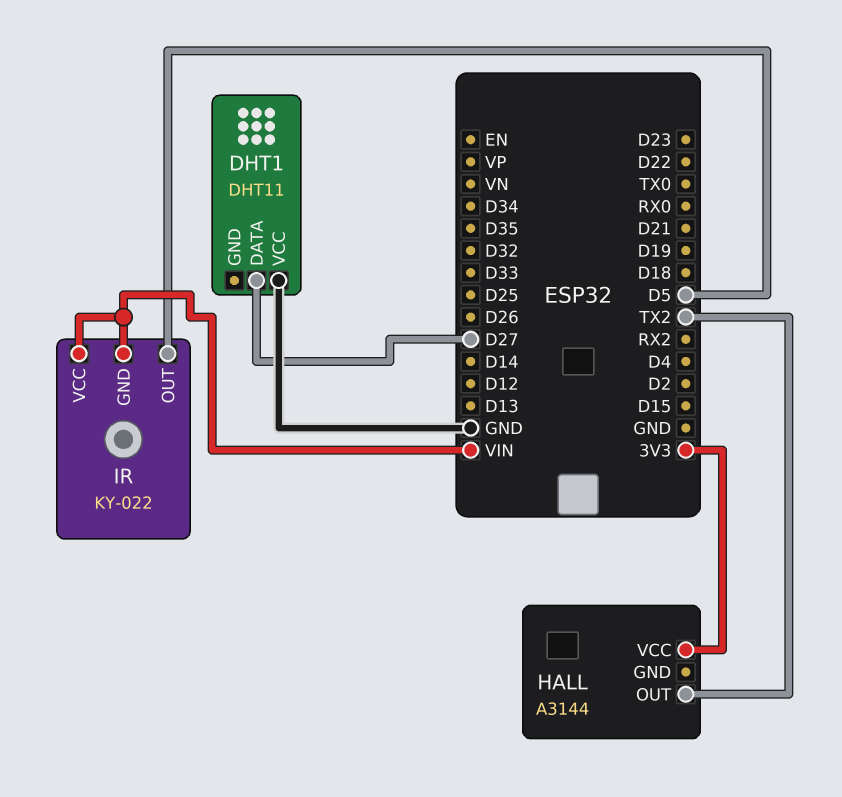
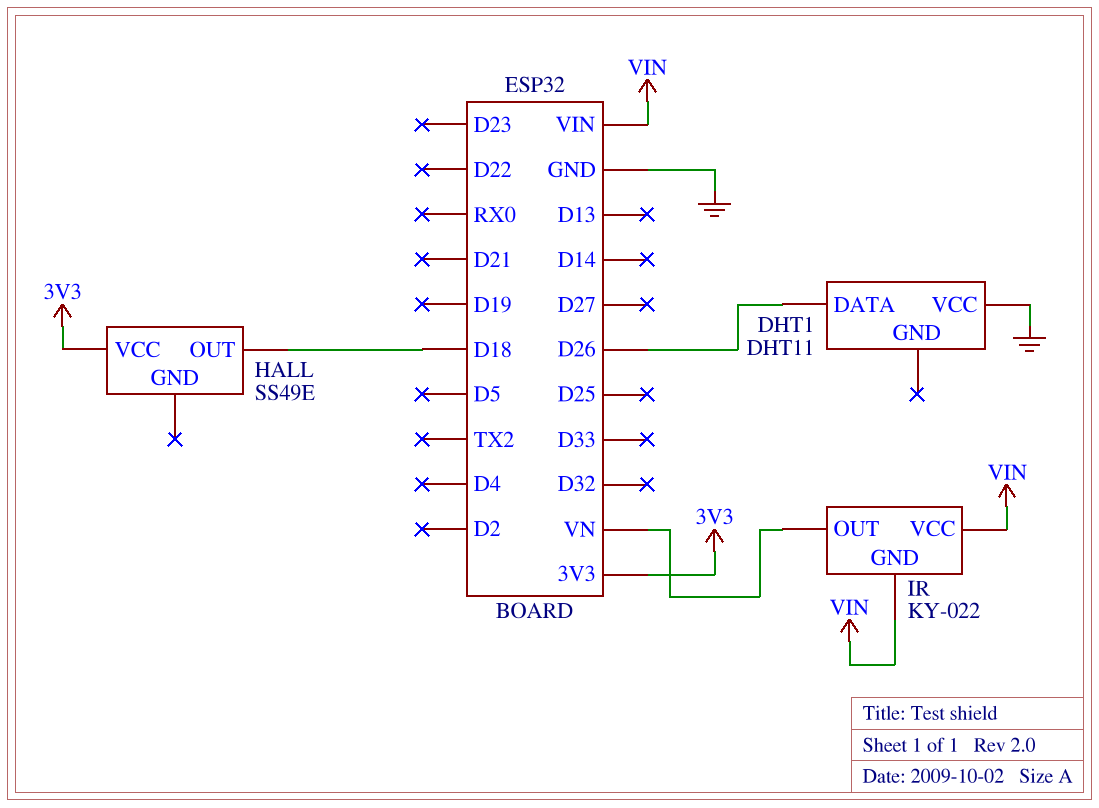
DHT1 pin DATA: D27 -> D26
HALL: A3144 -> SS49E
HALL pin OUT: TX2 -> D18
IR pin OUT: D5 -> VN

